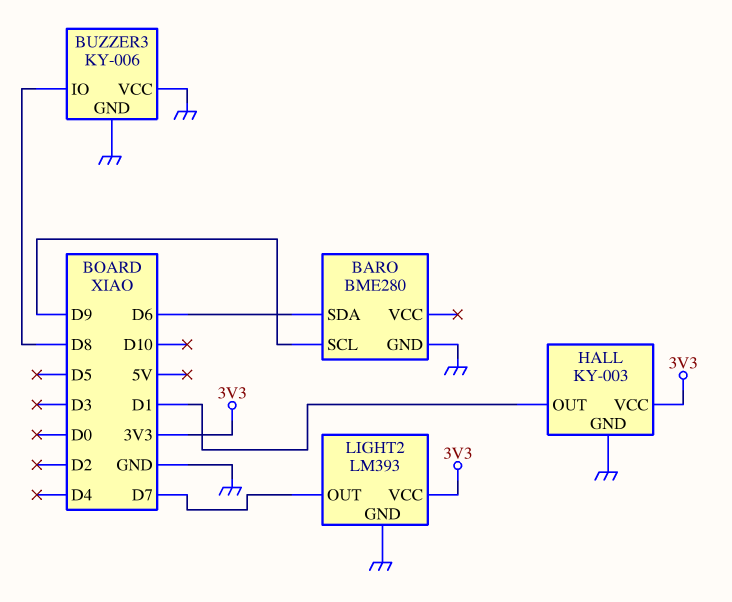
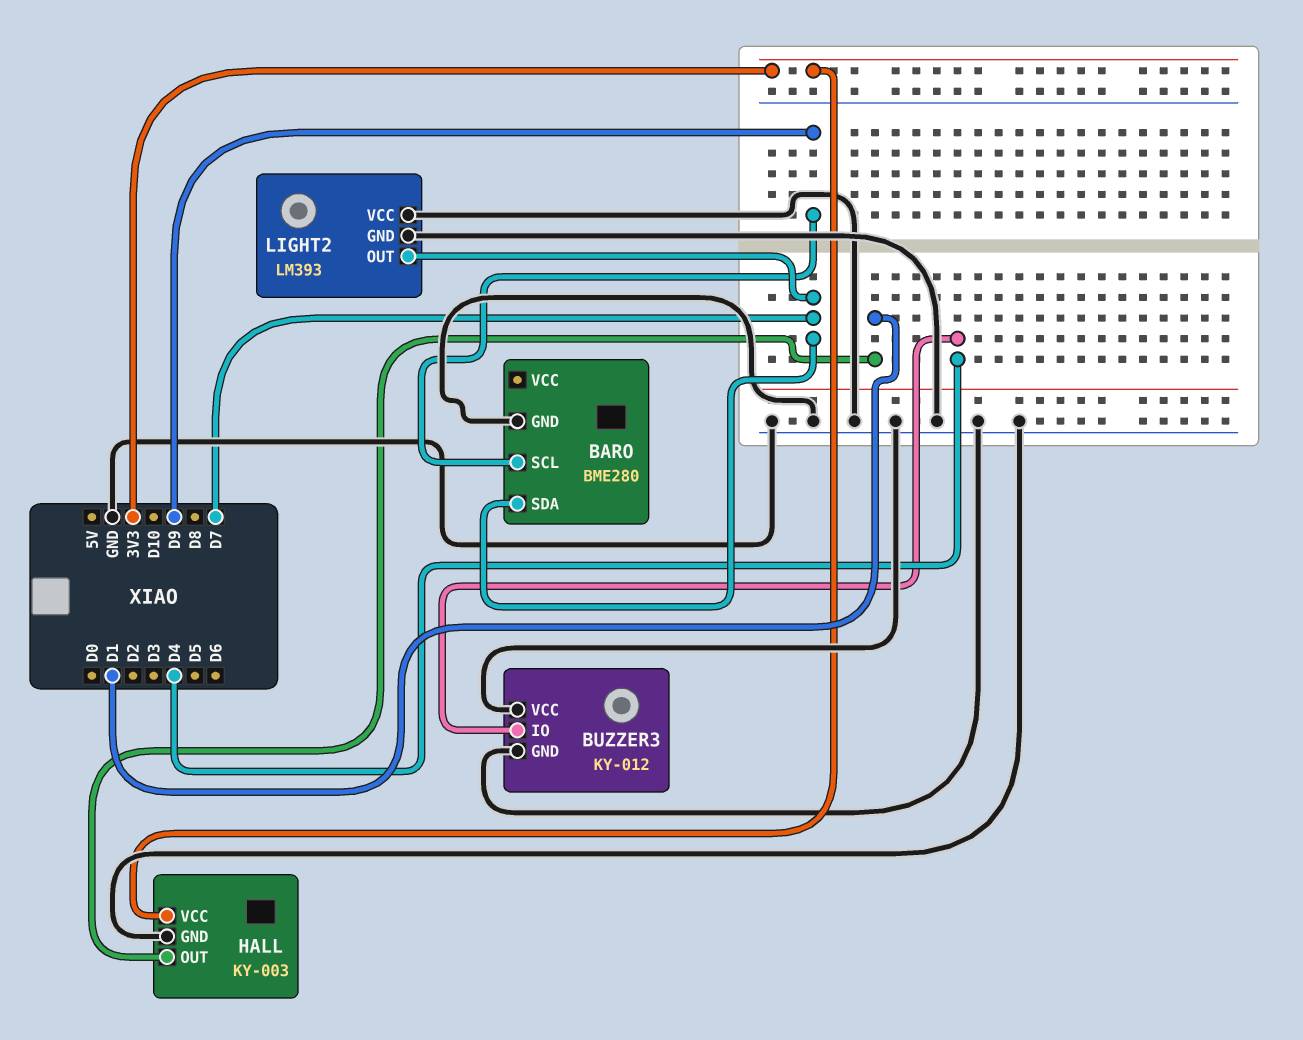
BARO pin SDA: D6 -> D7
BUZZER3: KY-006 -> KY-012
BUZZER3 pin IO: D8 -> D4
LIGHT2 pin VCC: 3V3 -> GND

